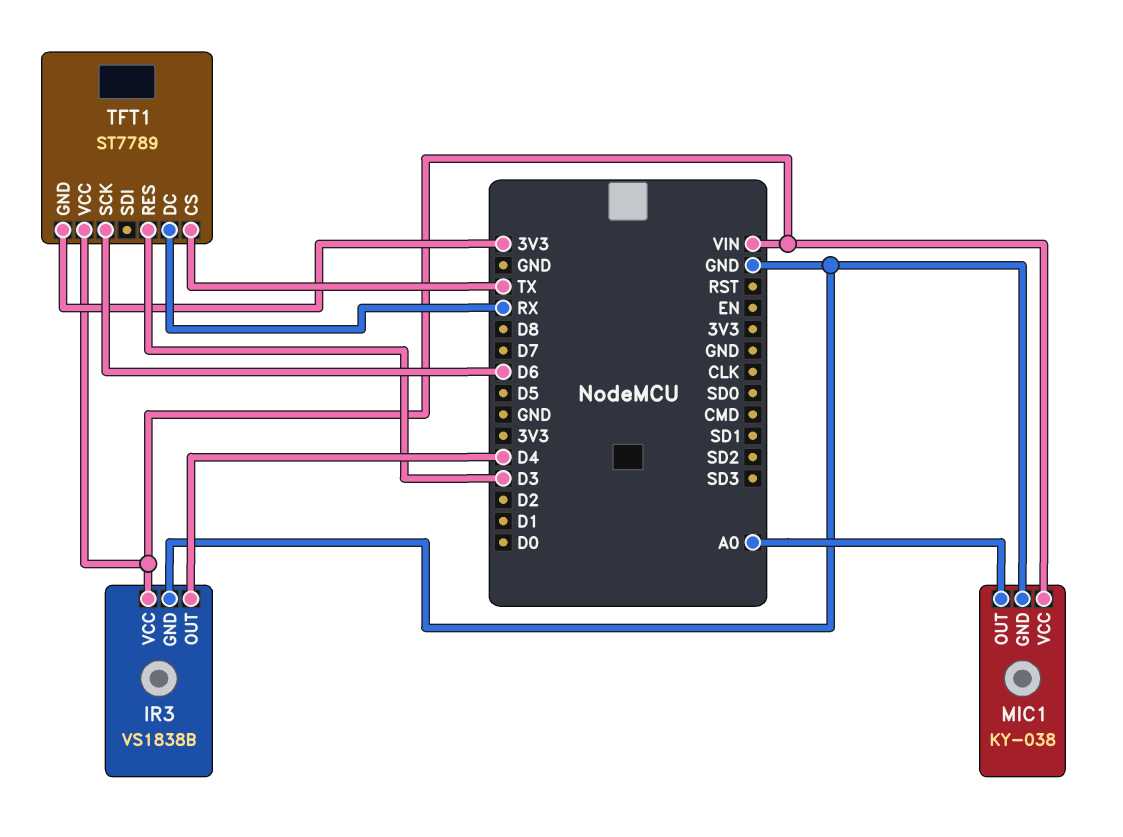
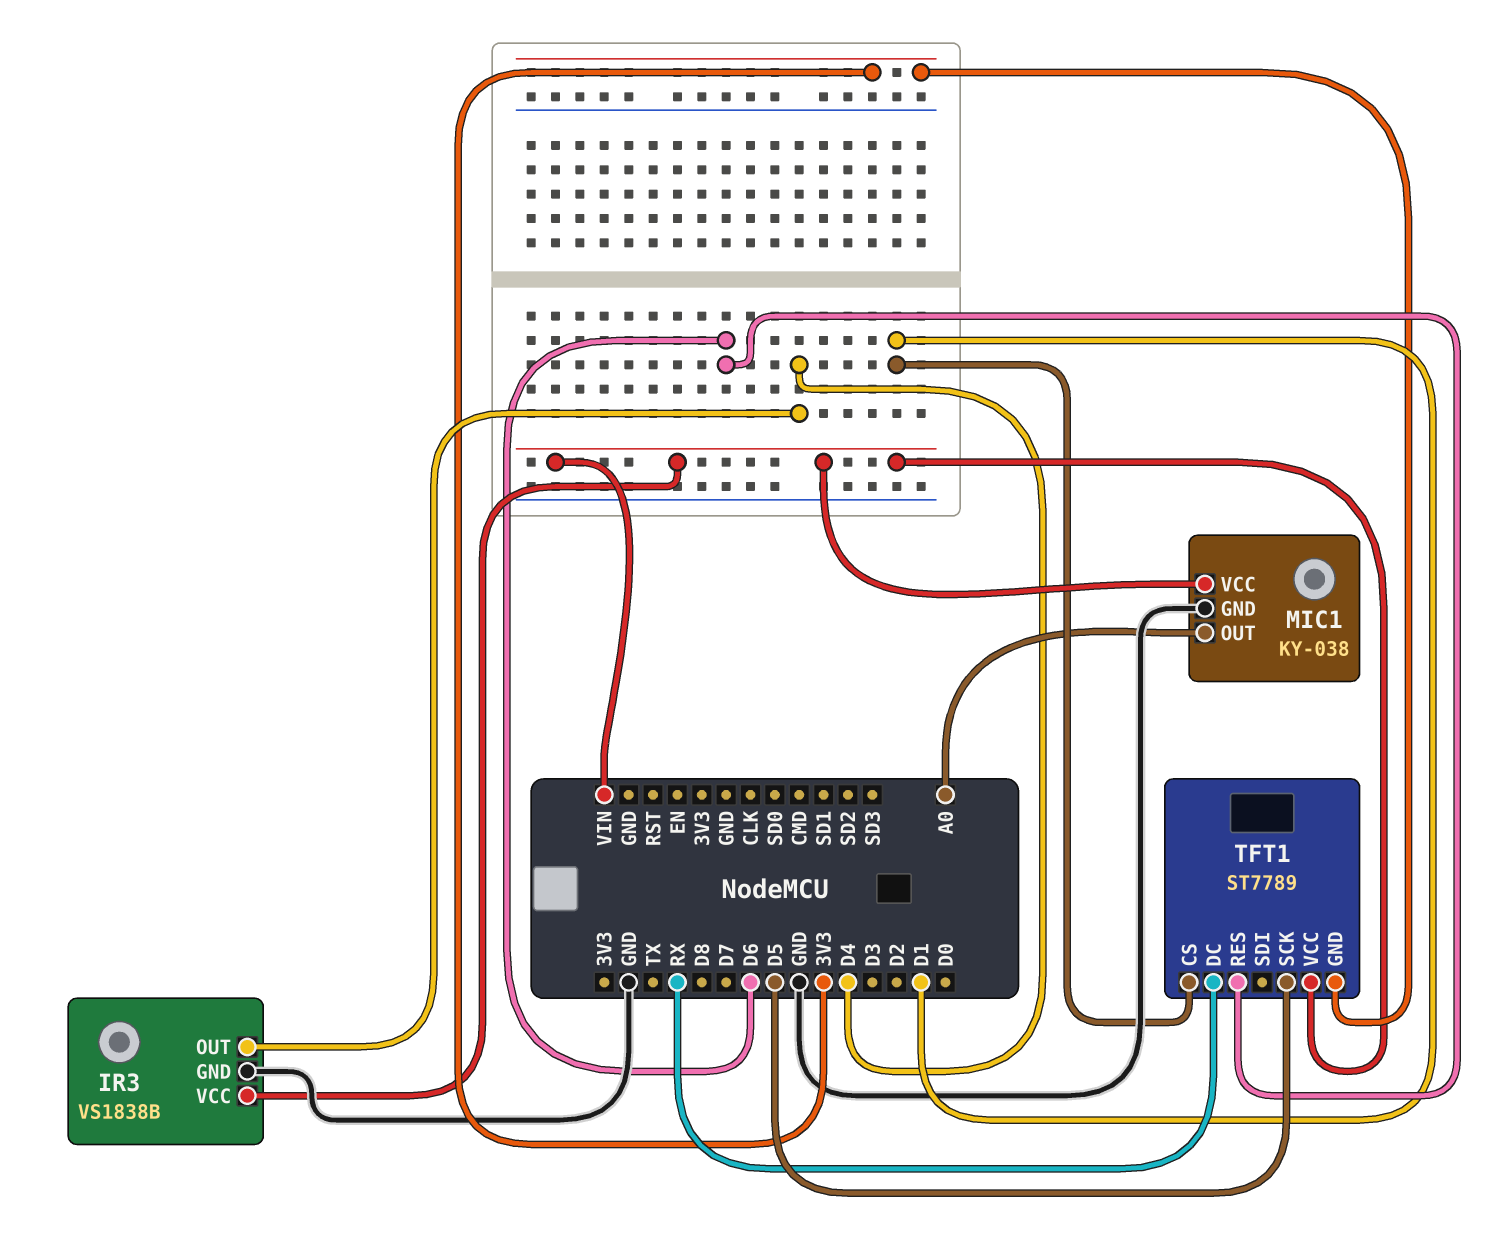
TFT1 pin CS: TX -> D1
TFT1 pin RES: D3 -> D6
TFT1 pin SCK: D6 -> D5

